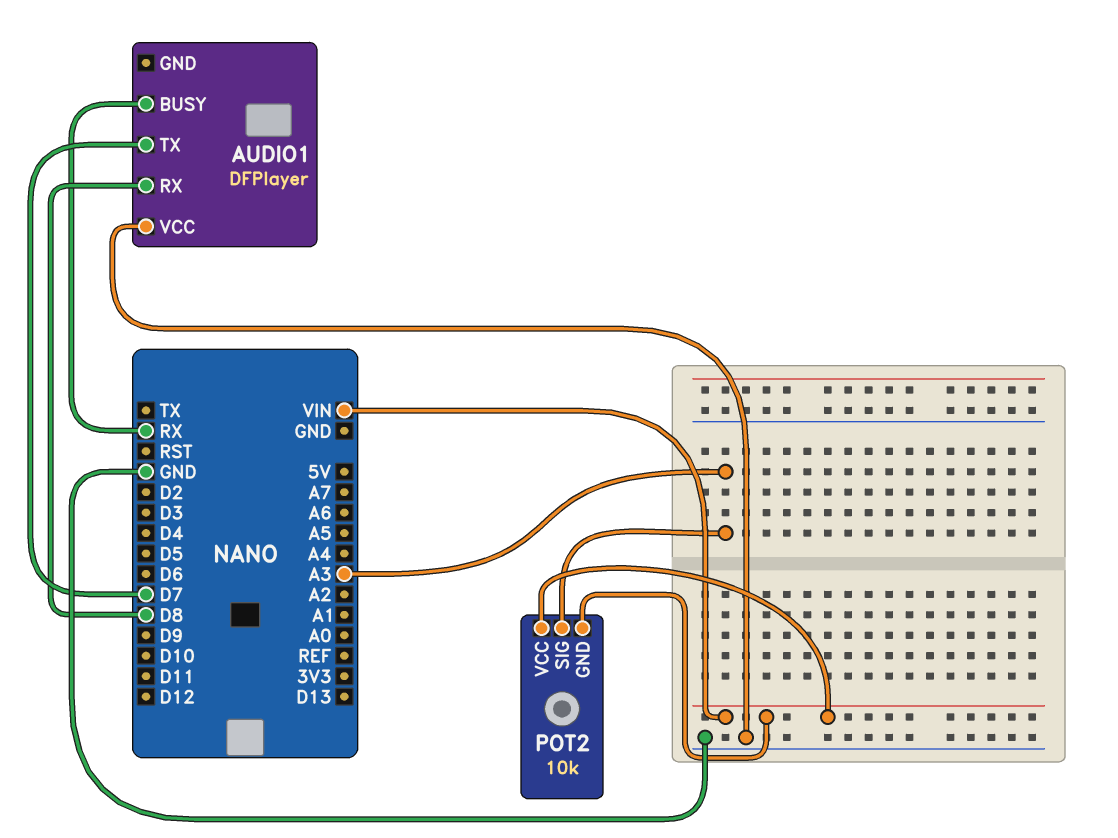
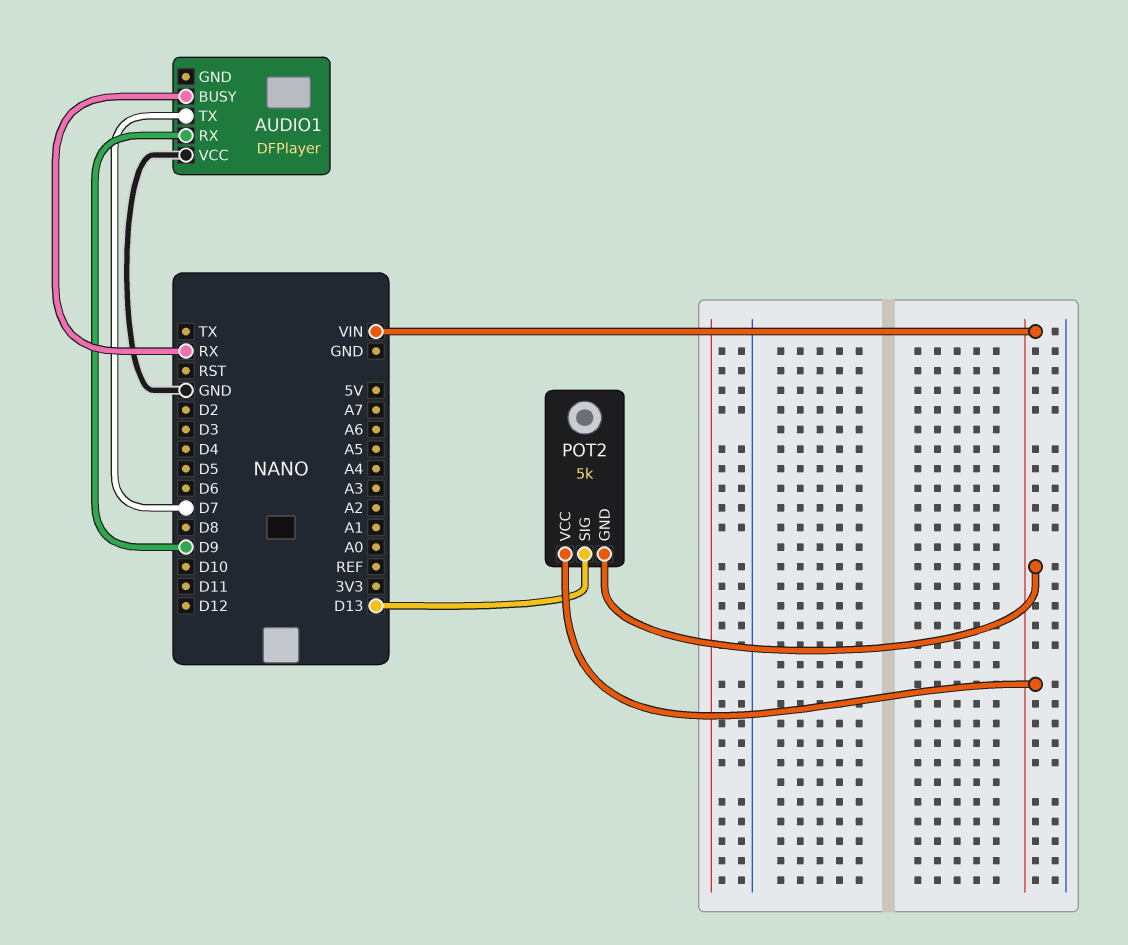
AUDIO1 pin RX: D8 -> D9
POT2: 10k -> 5k
POT2 pin SIG: A3 -> D13

